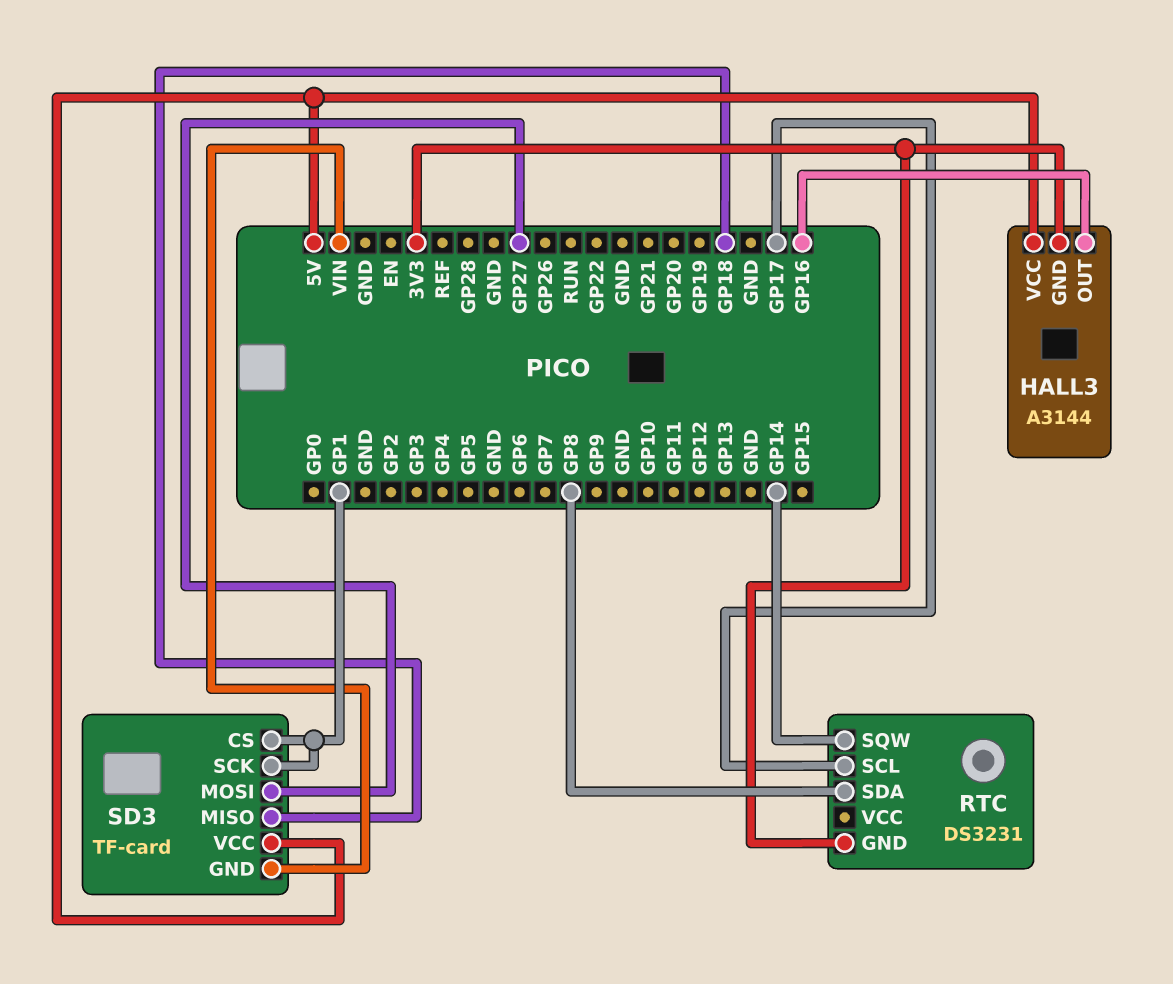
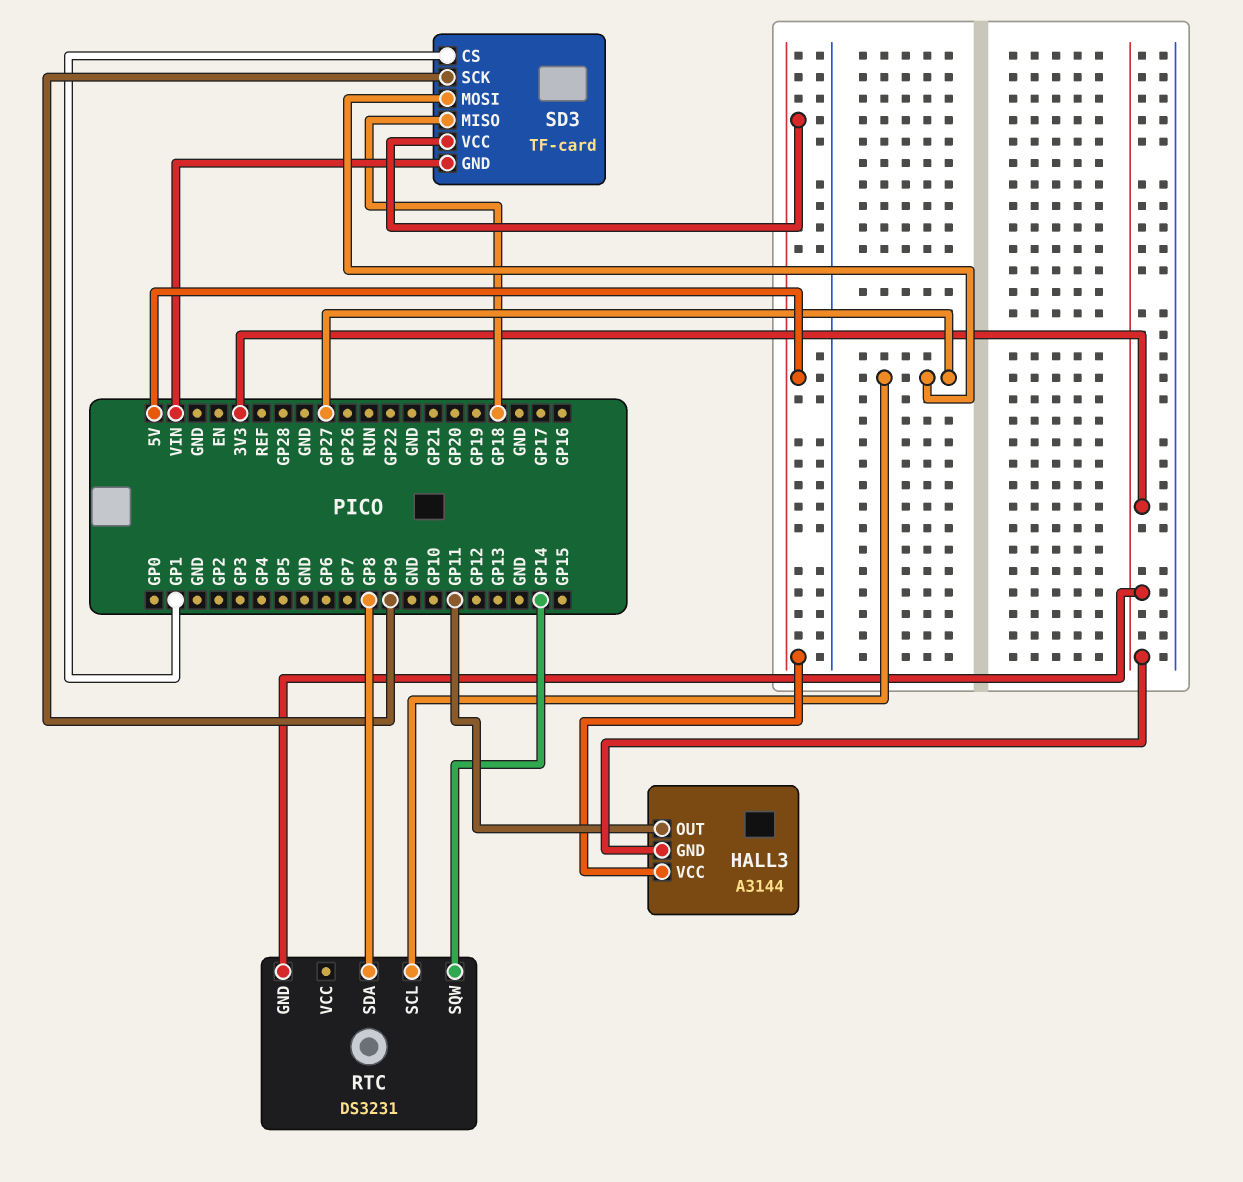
HALL3 pin OUT: GP16 -> GP11
RTC pin SCL: GP17 -> GP27
SD3 pin SCK: GP1 -> GP9

